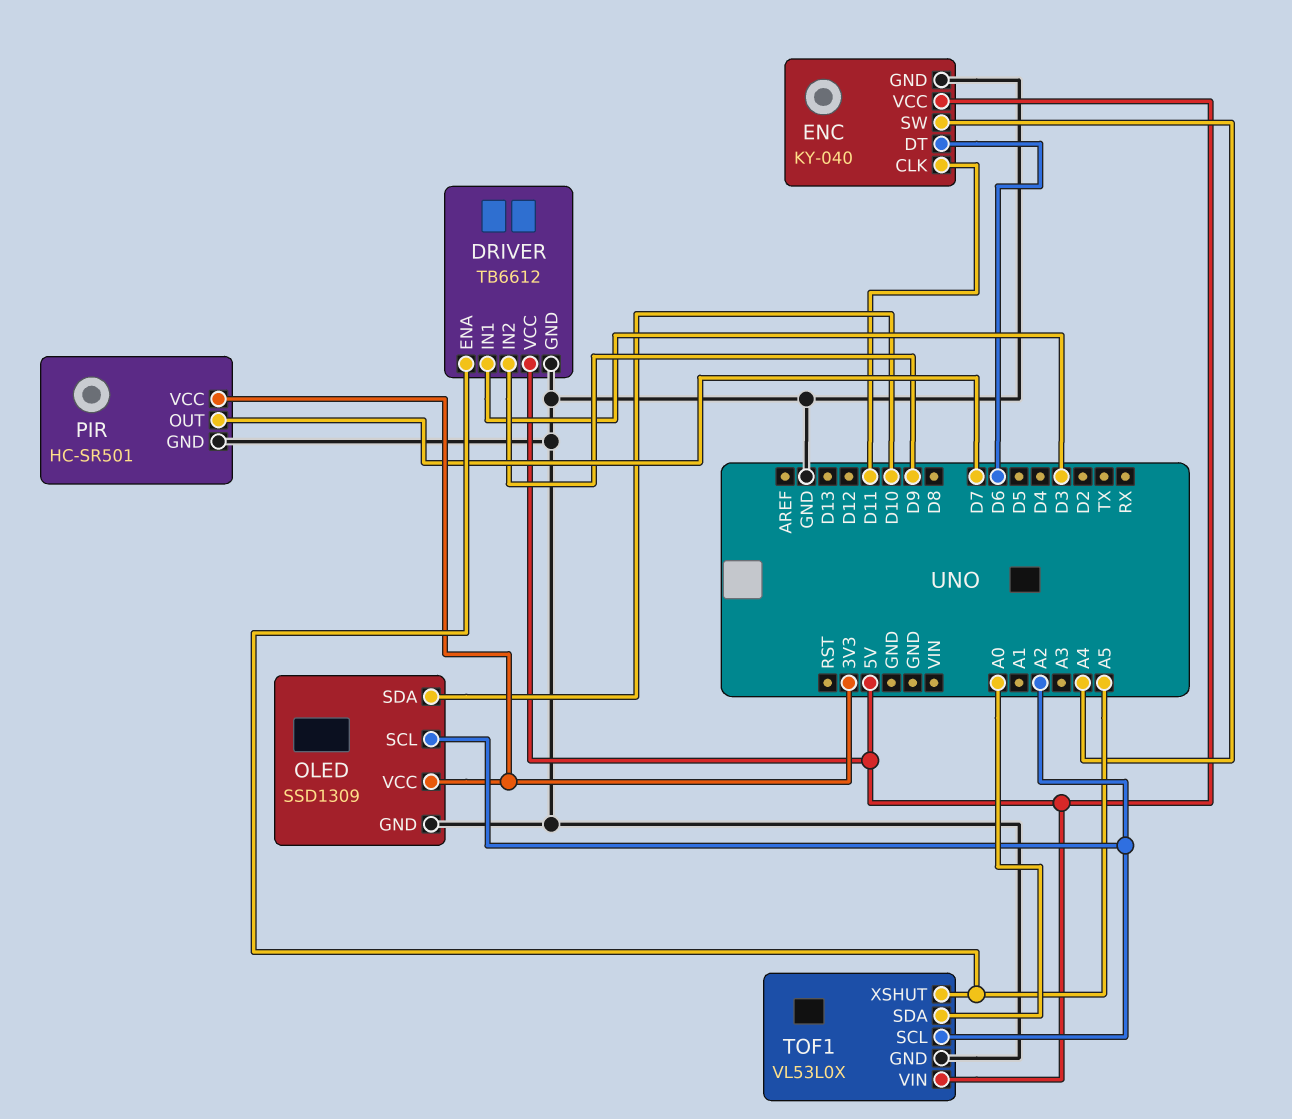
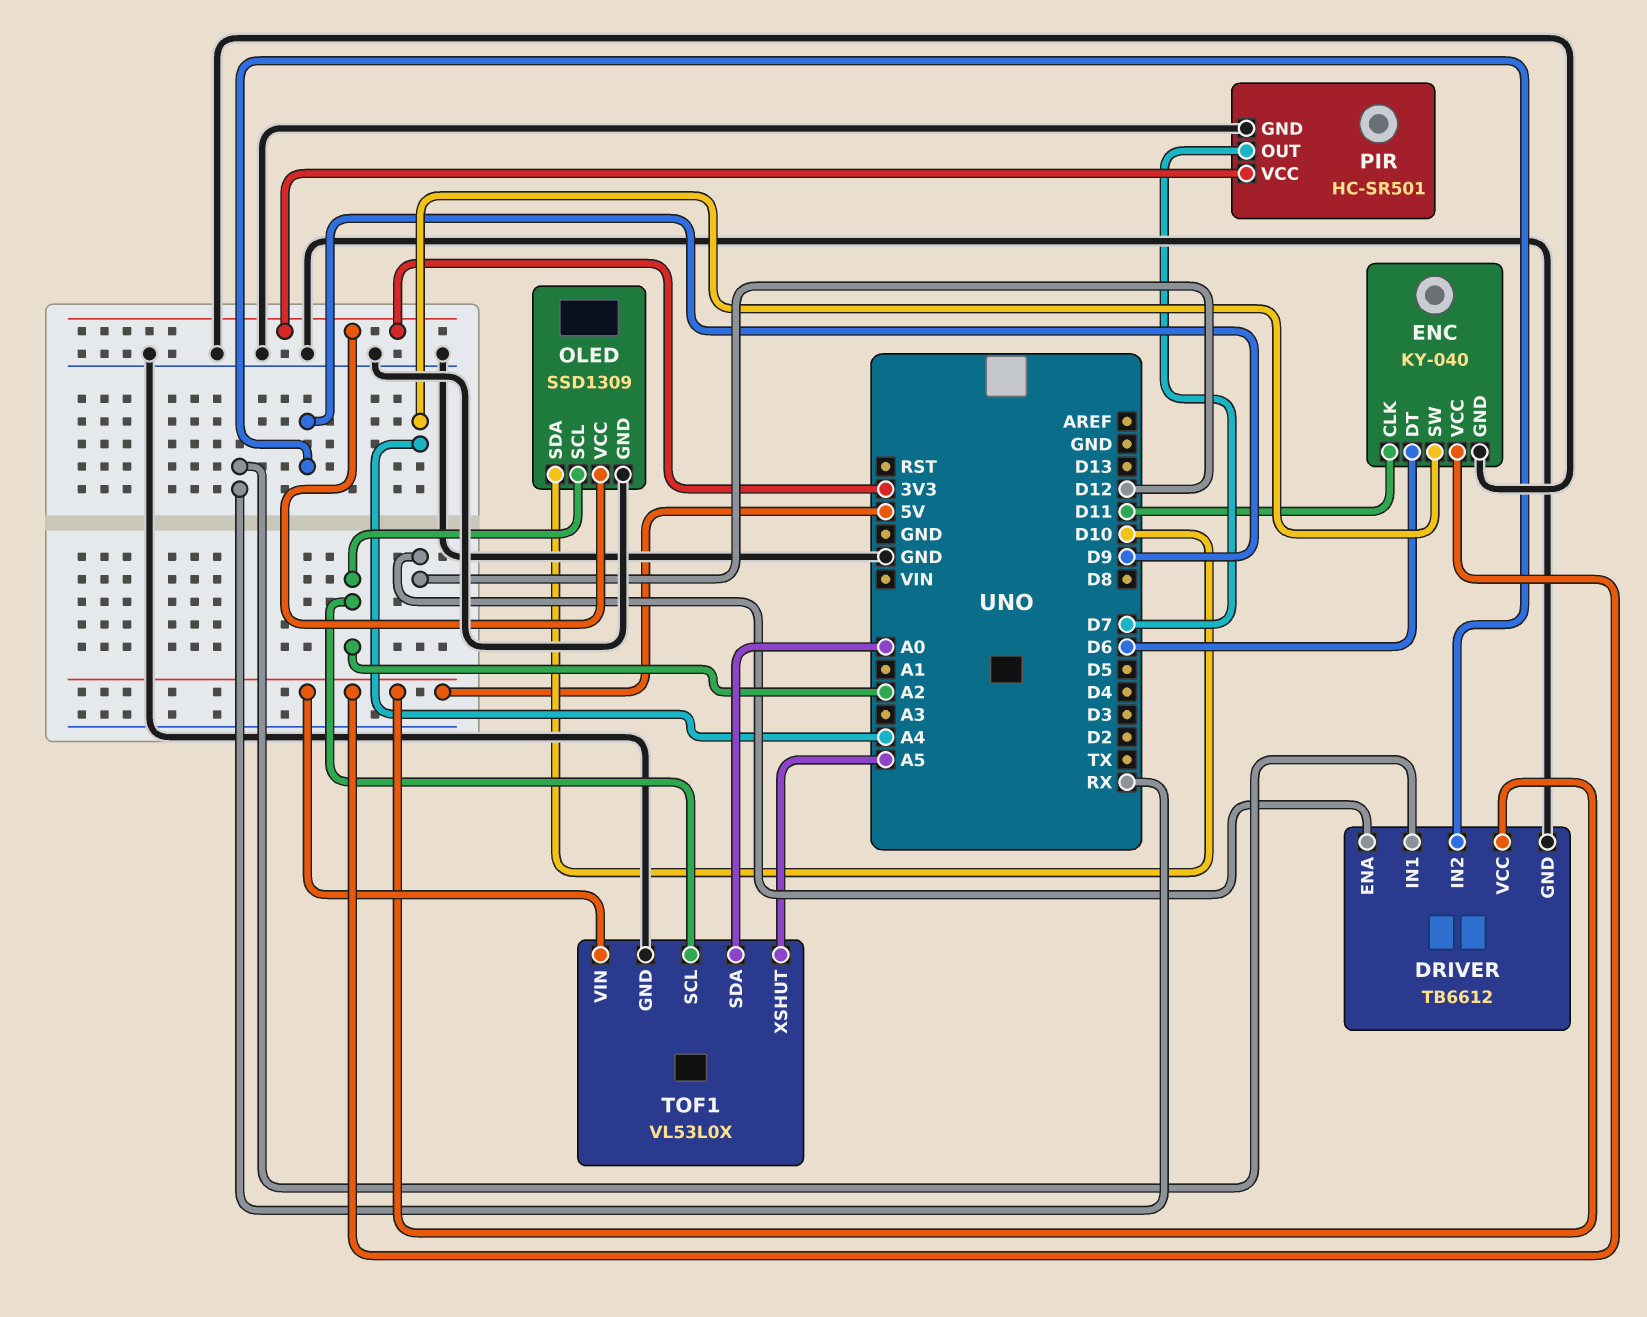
DRIVER pin ENA: A5 -> D12
DRIVER pin IN1: D3 -> RX

